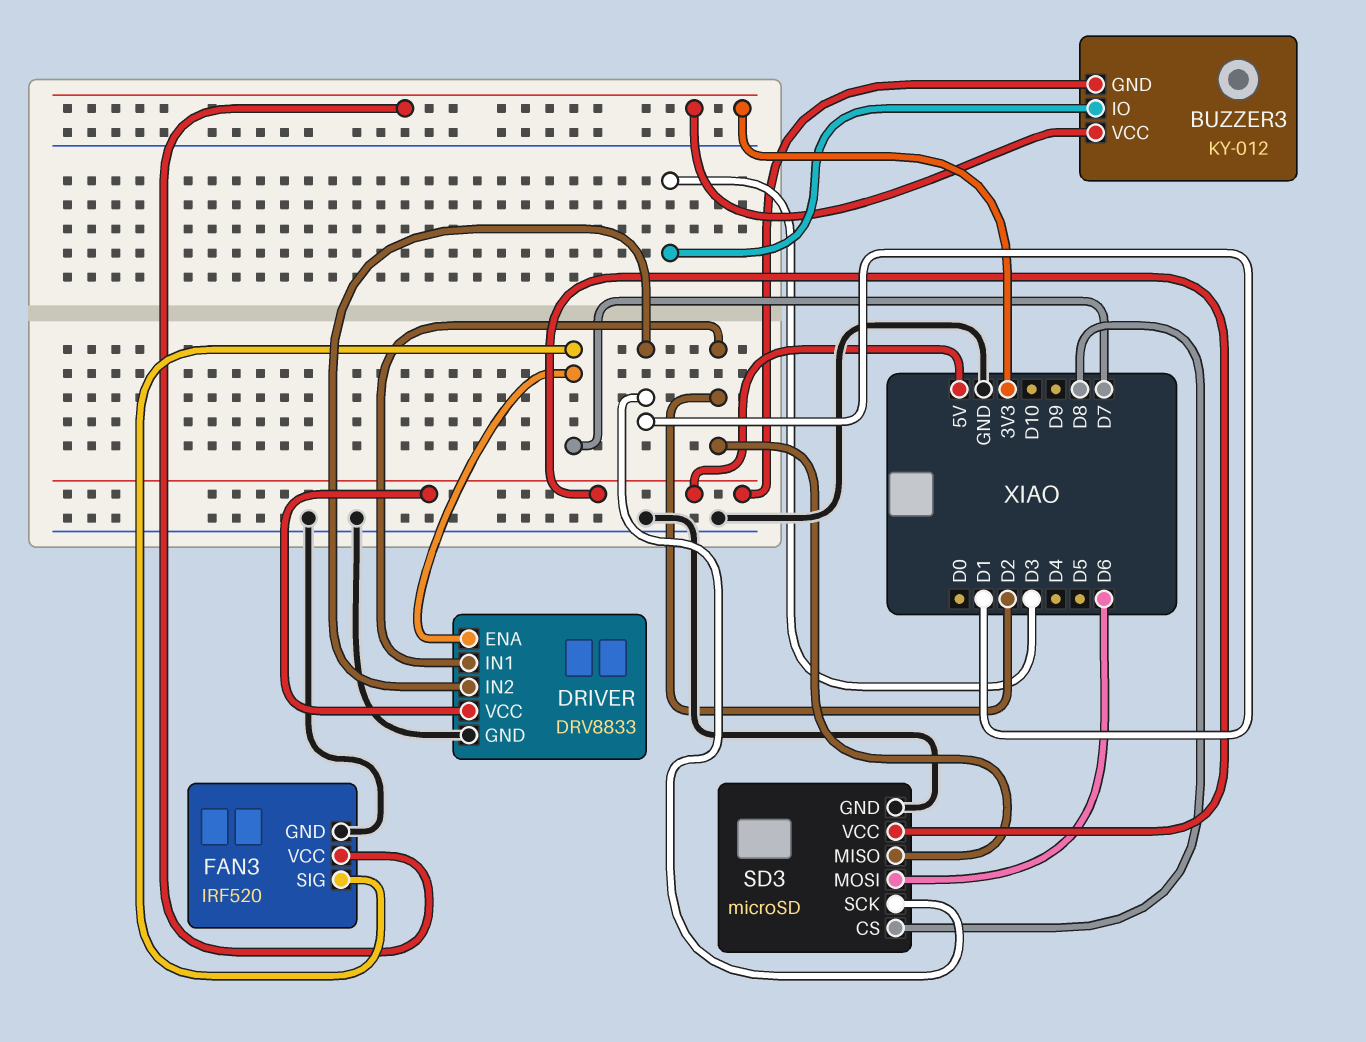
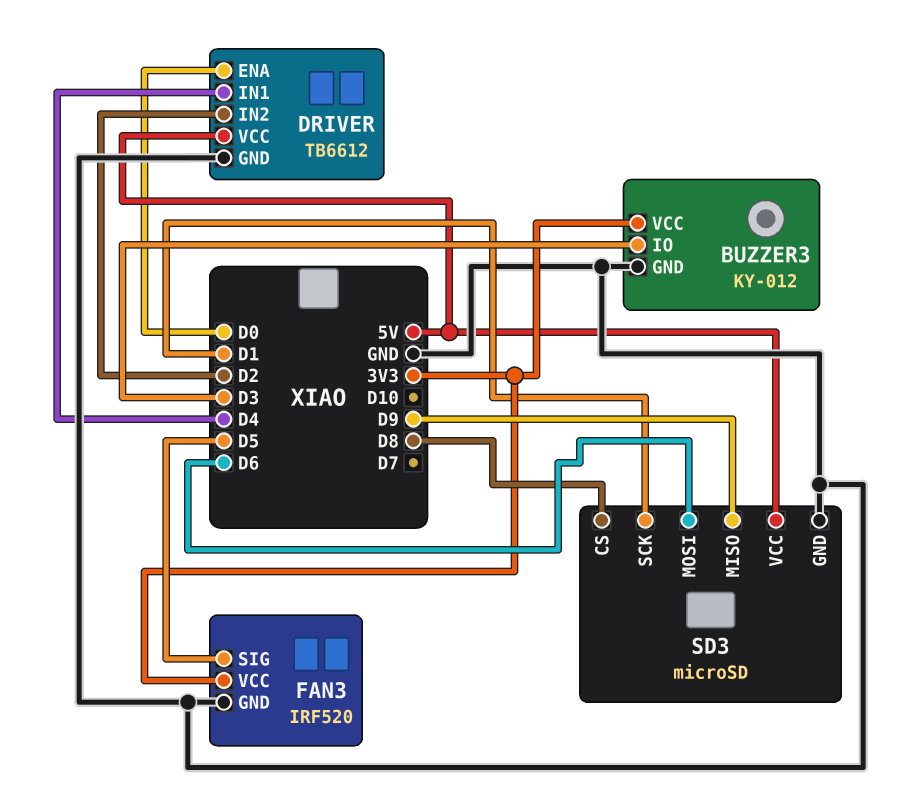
BUZZER3 pin GND: 5V -> GND
DRIVER: DRV8833 -> TB6612
DRIVER pin ENA: D7 -> D0
DRIVER pin IN1: D2 -> D4
DRIVER pin IN2: D1 -> D2
FAN3 pin SIG: D7 -> D5
SD3 pin MISO: D2 -> D9

